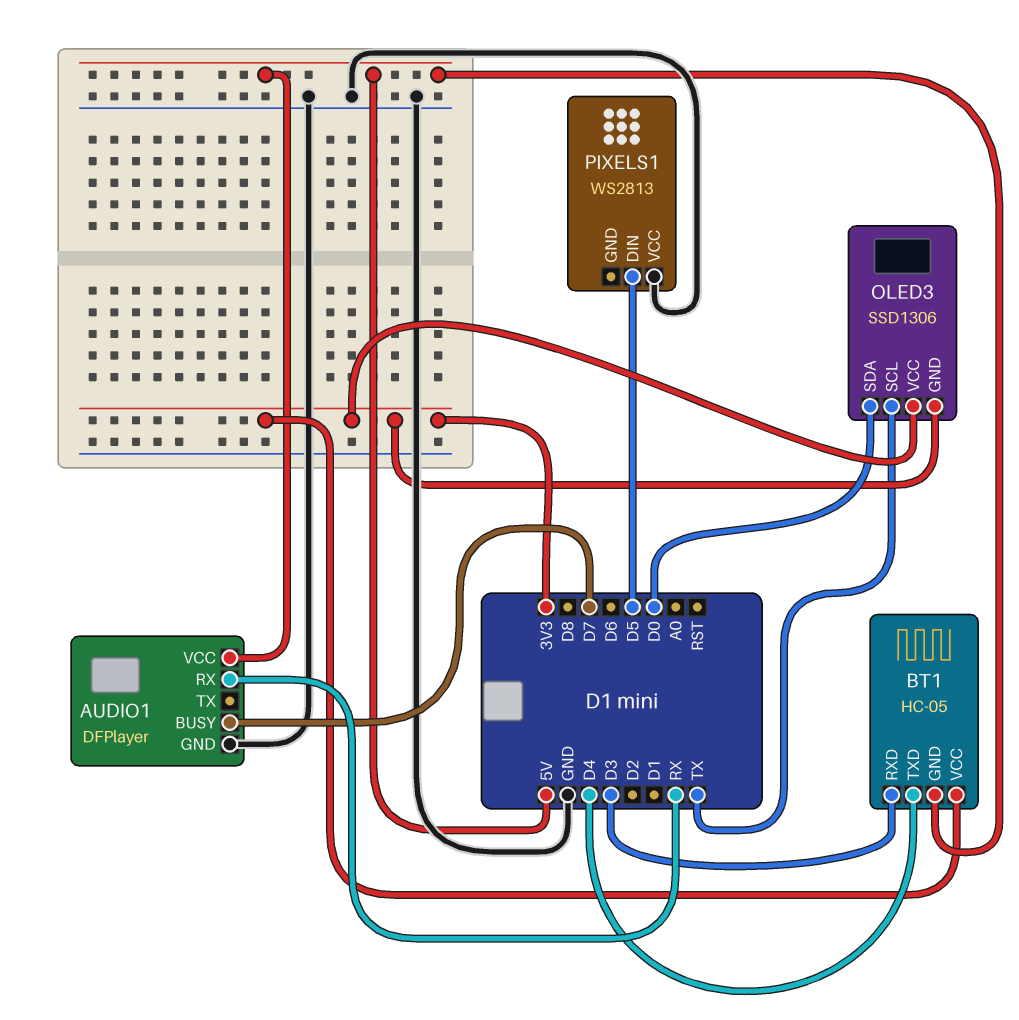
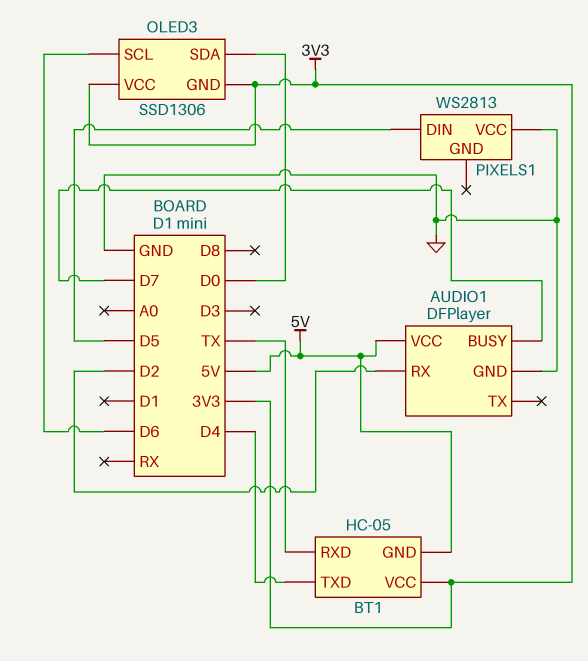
AUDIO1 pin RX: RX -> D2
BT1 pin RXD: D3 -> TX
OLED3 pin SCL: TX -> D6

